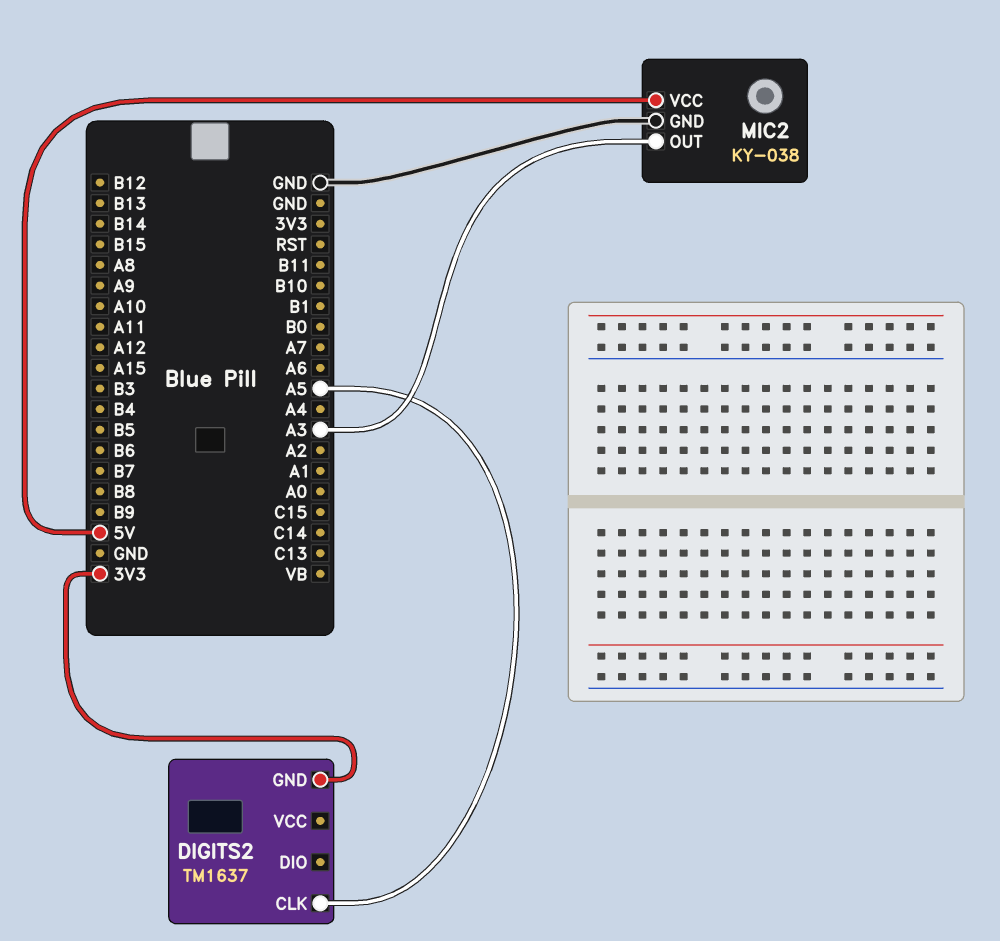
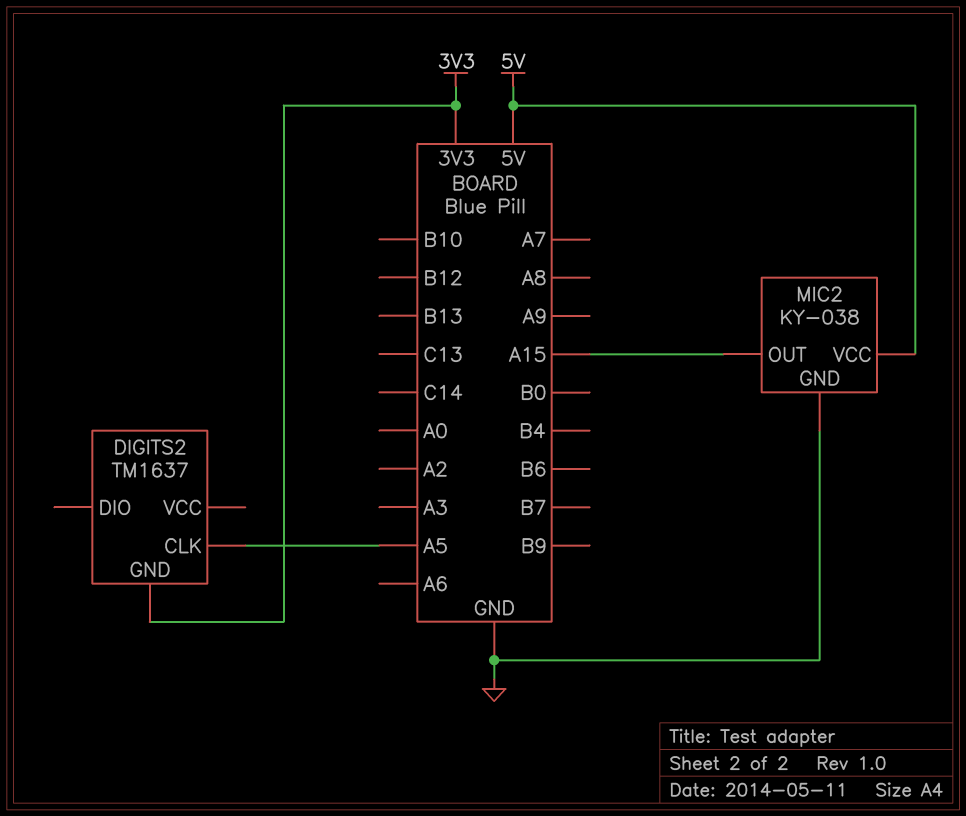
MIC2 pin OUT: A3 -> A15

